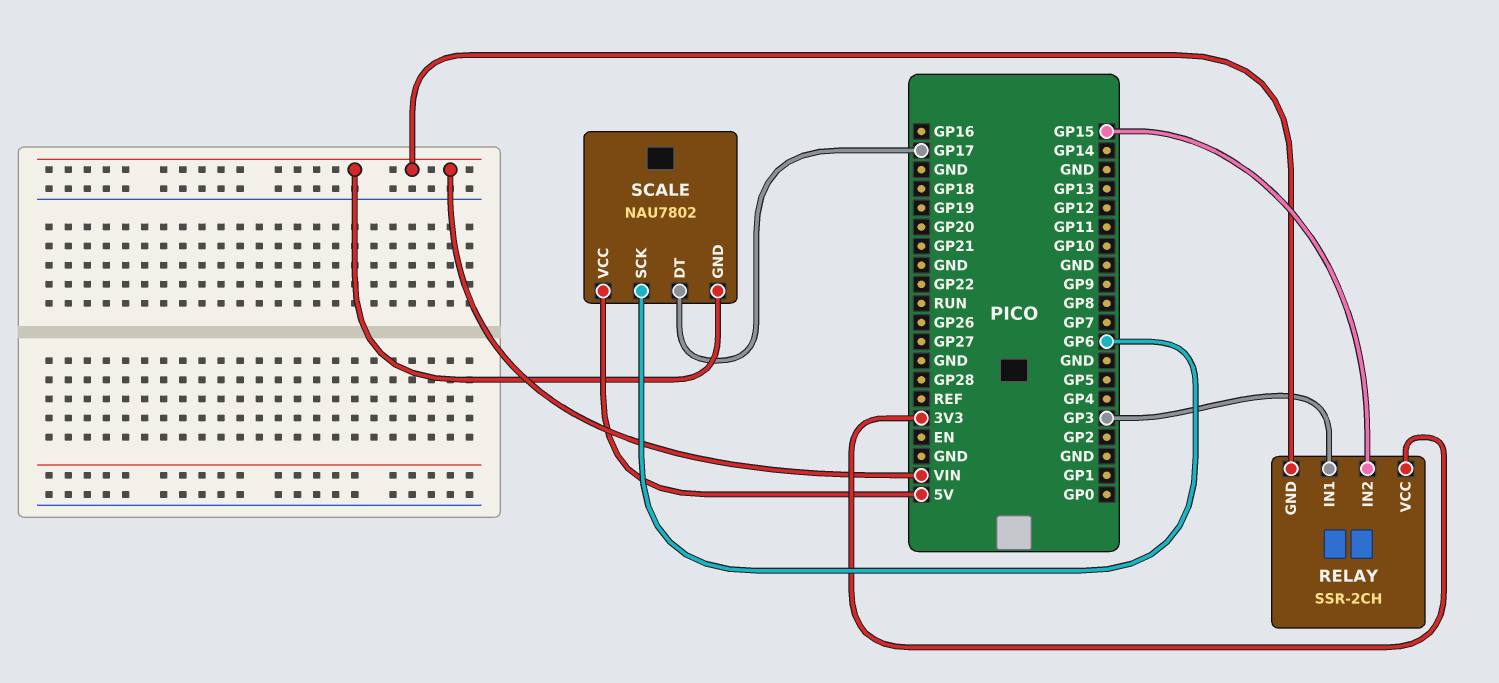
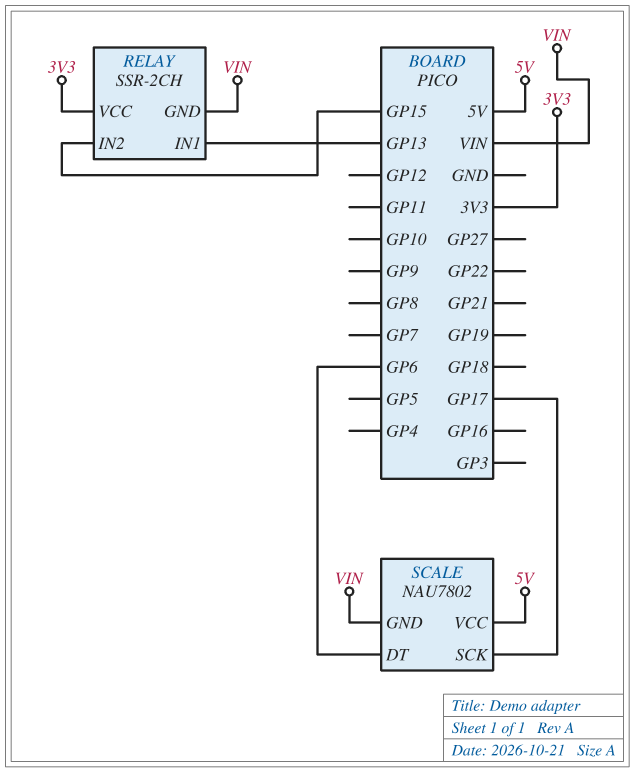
RELAY pin IN1: GP3 -> GP13
SCALE pin DT: GP17 -> GP6
SCALE pin SCK: GP6 -> GP17

